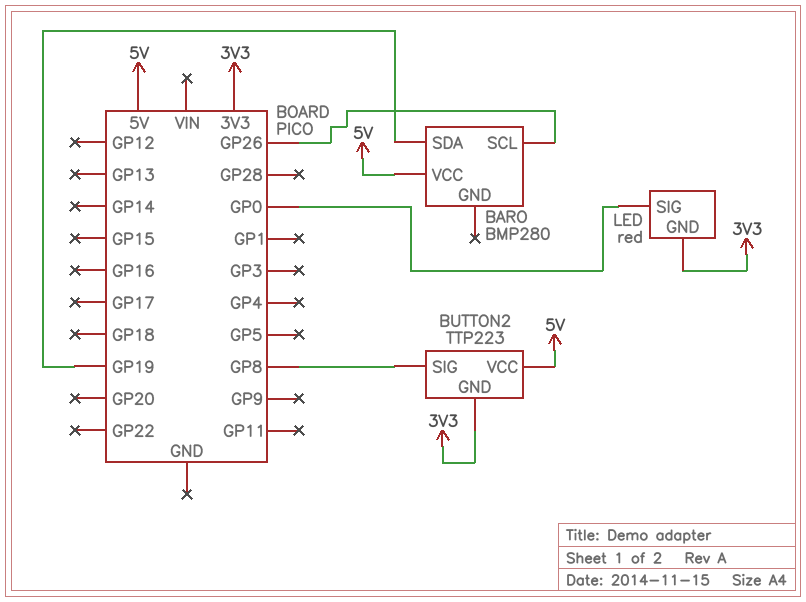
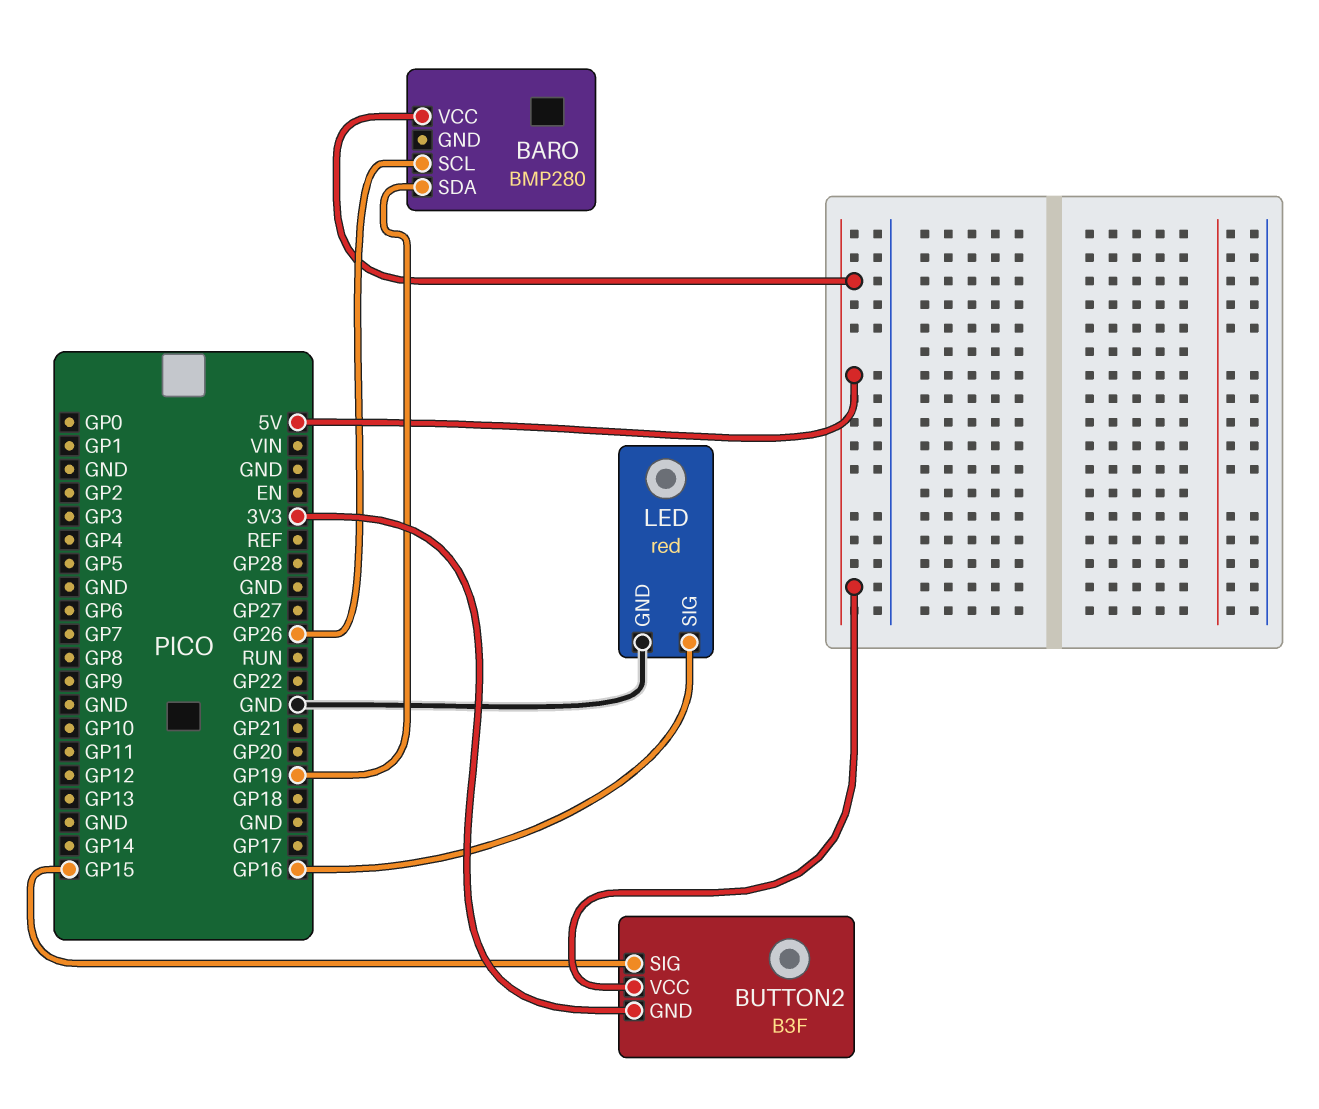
BUTTON2: TTP223 -> B3F
BUTTON2 pin SIG: GP8 -> GP15
LED pin GND: 3V3 -> GND
LED pin SIG: GP0 -> GP16

